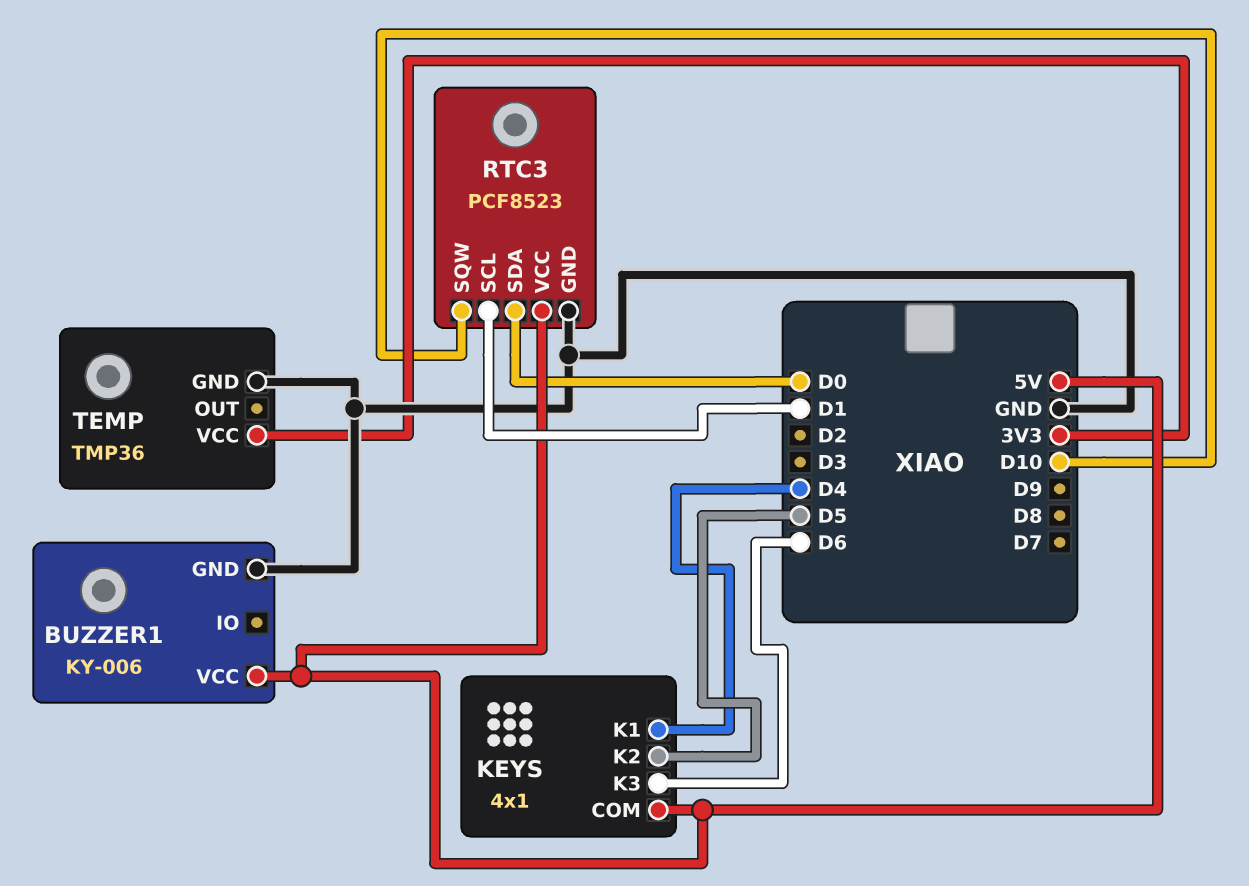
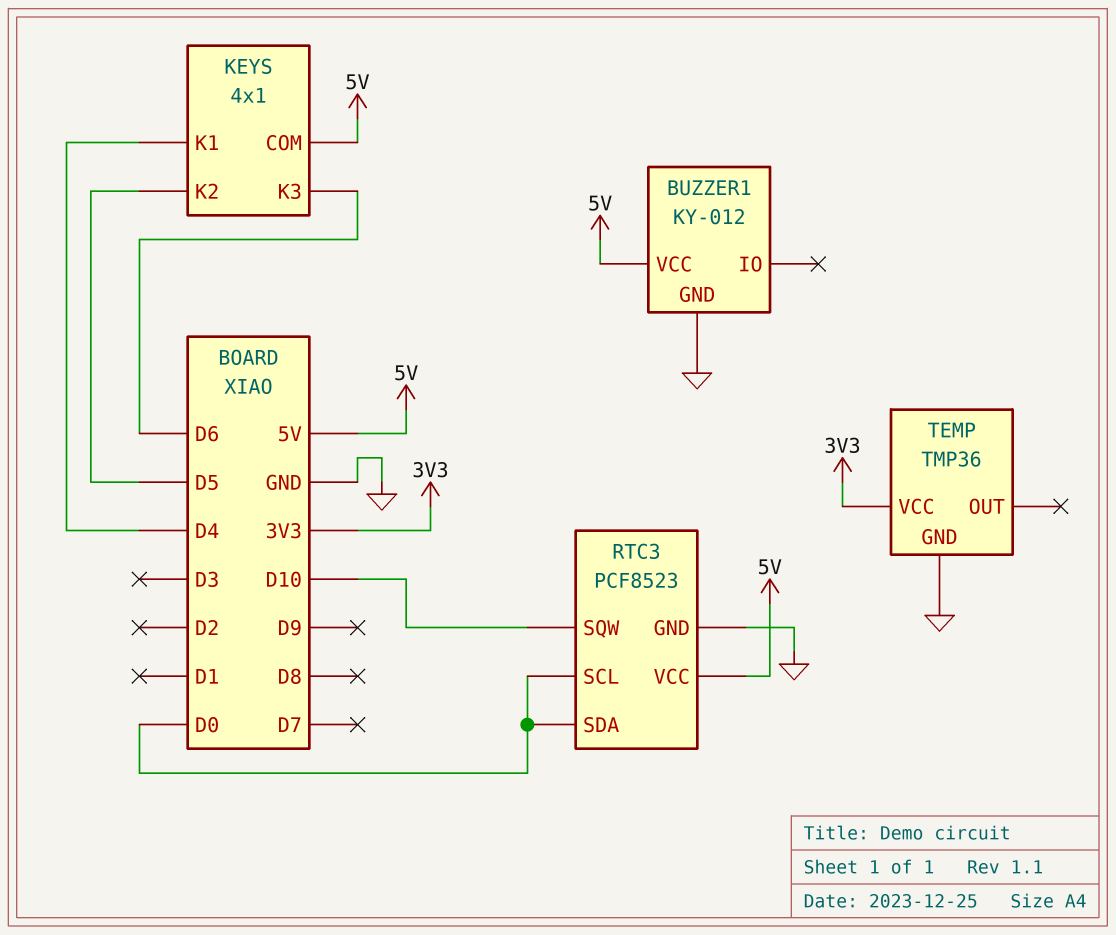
BUZZER1: KY-006 -> KY-012
RTC3 pin SCL: D1 -> D0

